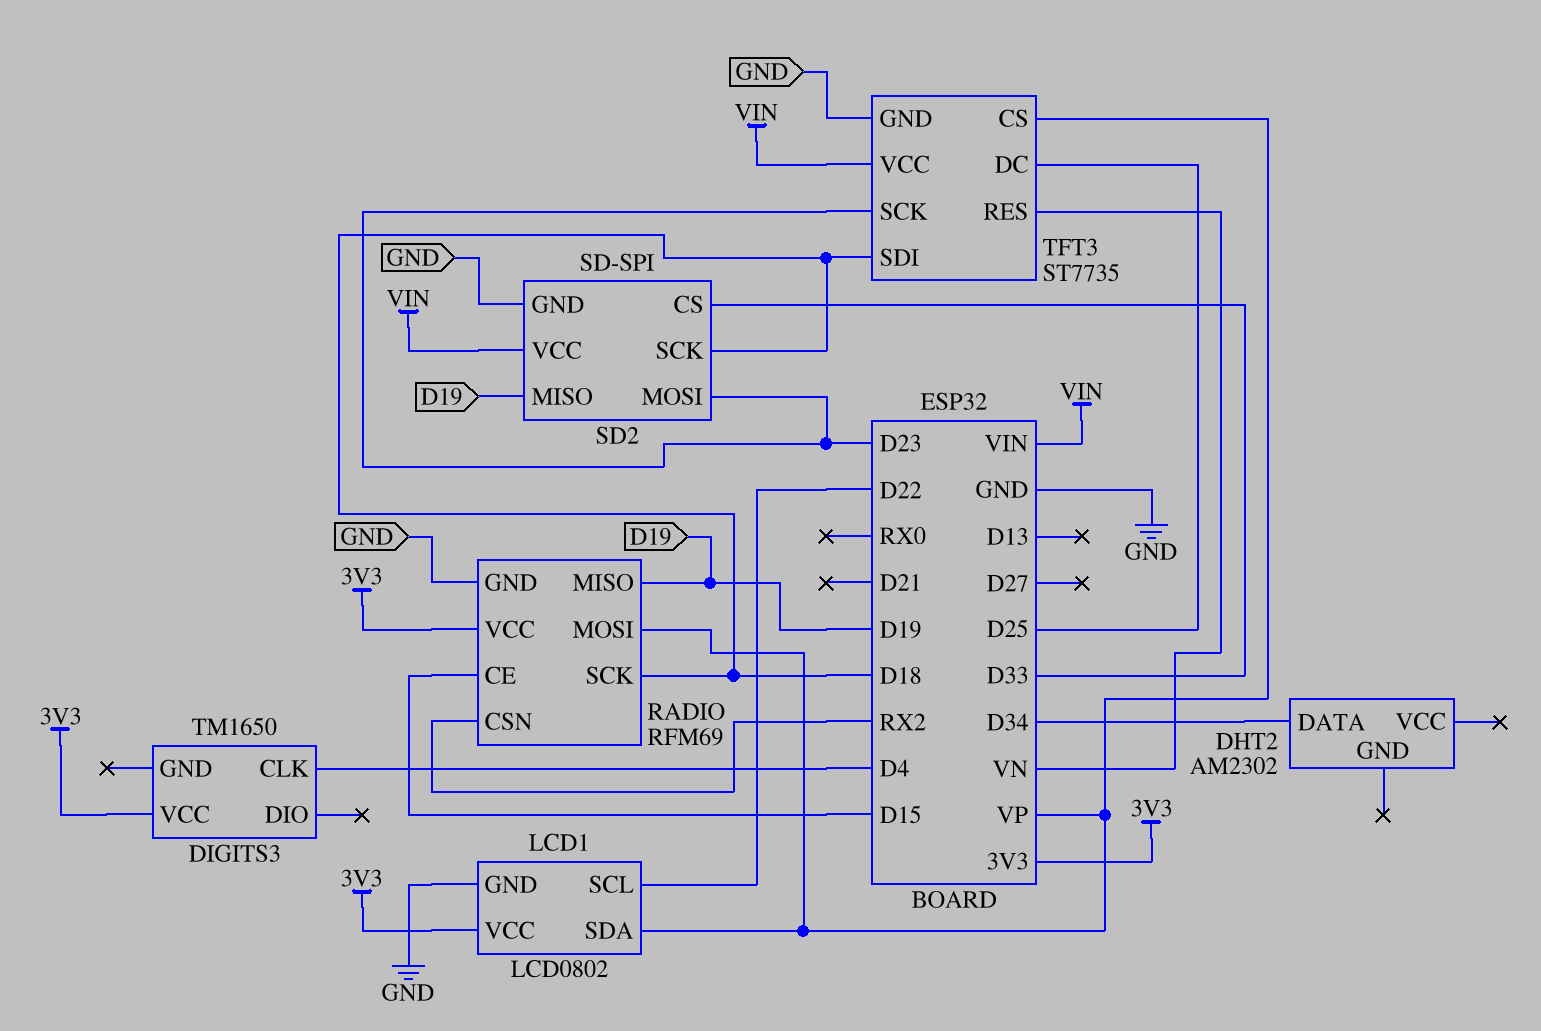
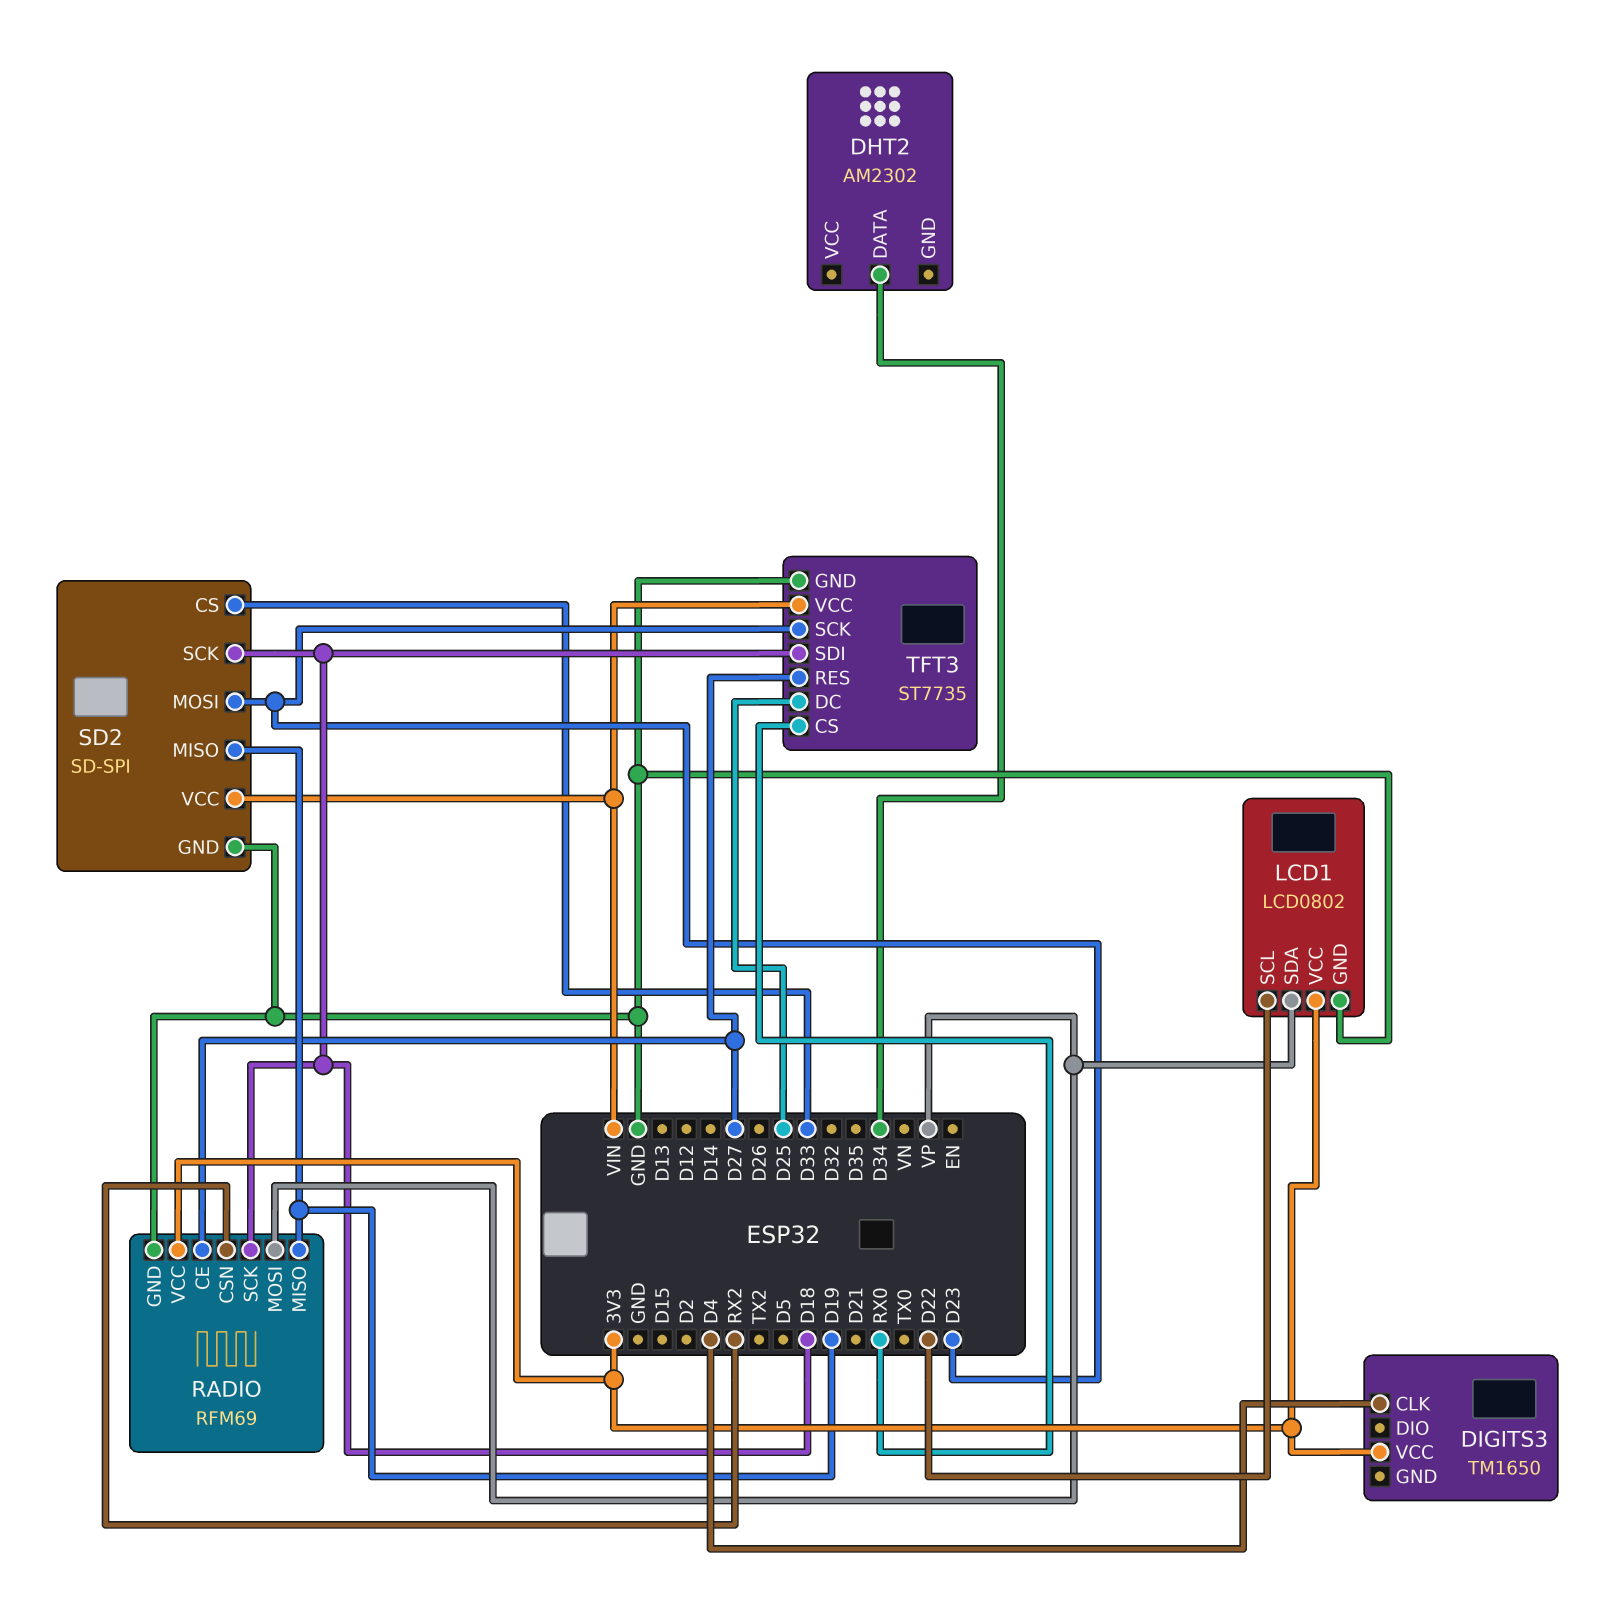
RADIO pin CE: D15 -> D27
TFT3 pin CS: VP -> RX0
TFT3 pin RES: VN -> D27

